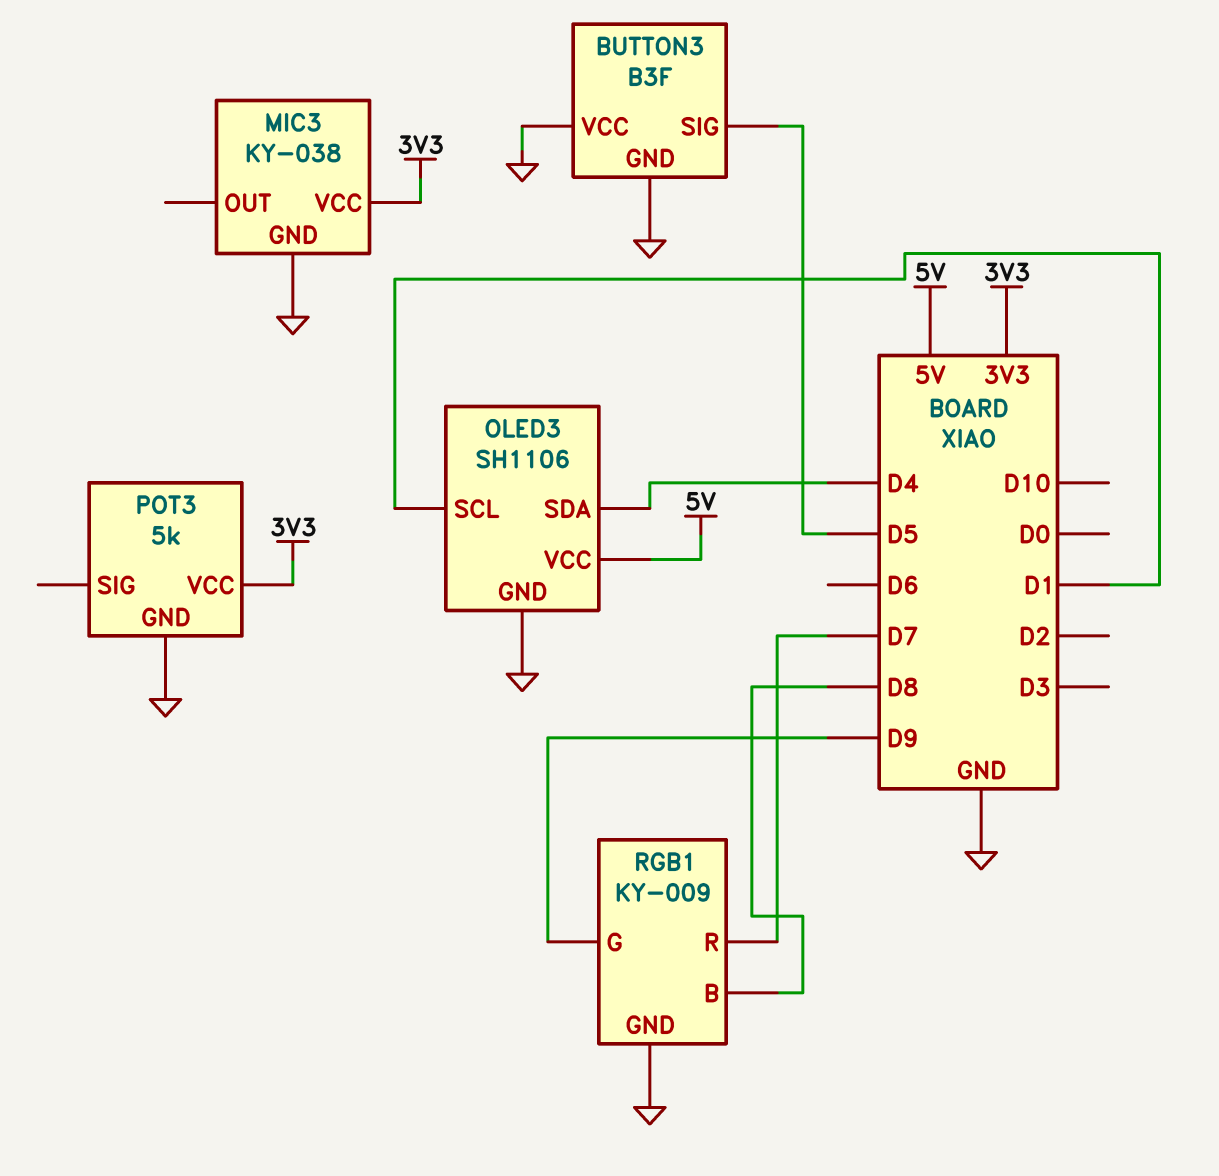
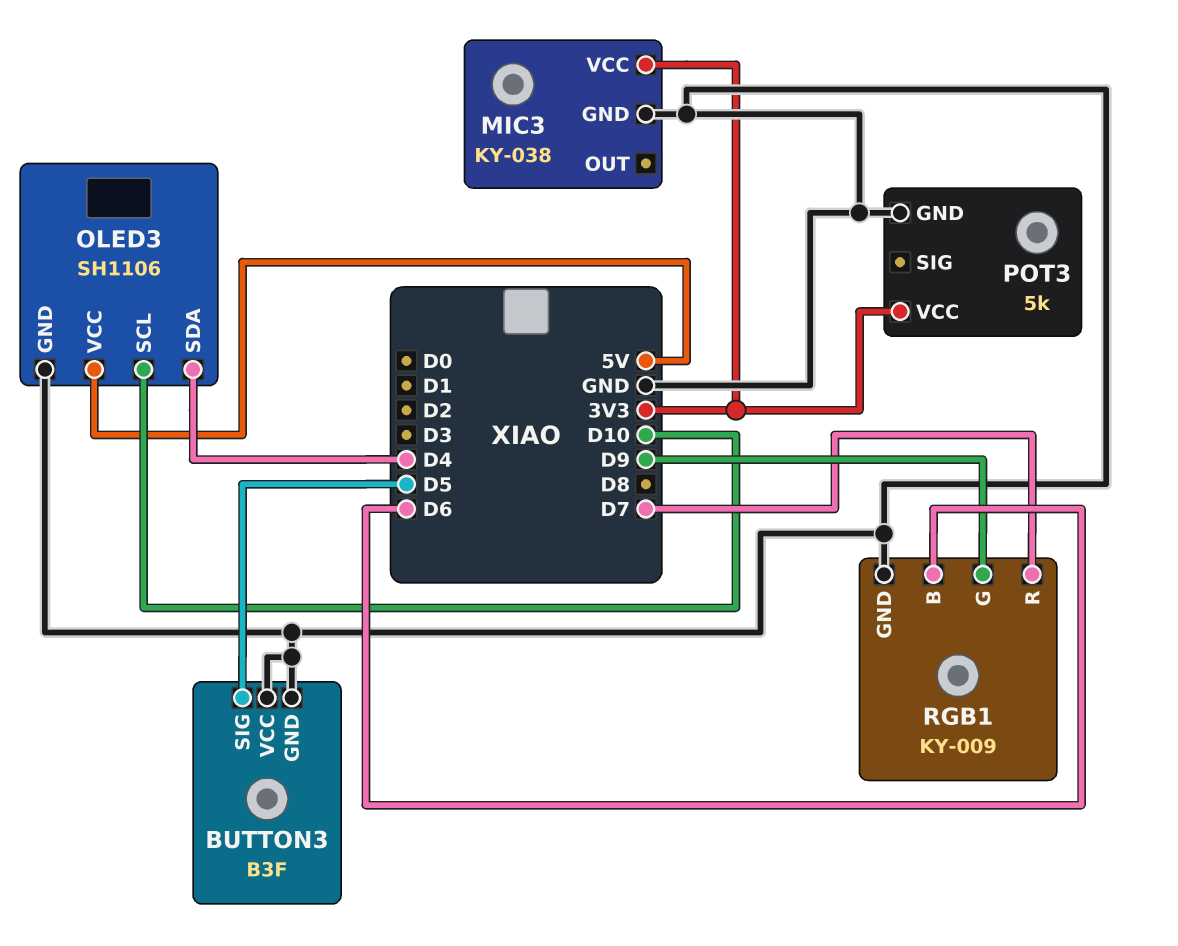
OLED3 pin SCL: D1 -> D10
RGB1 pin B: D8 -> D6

